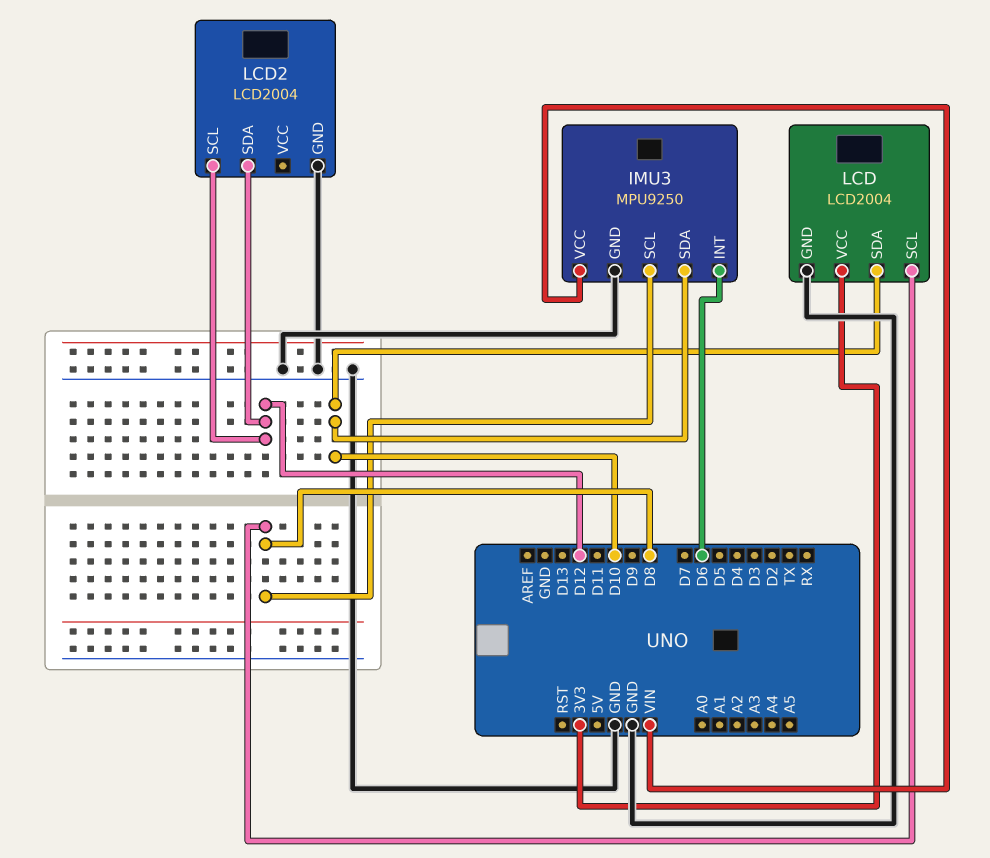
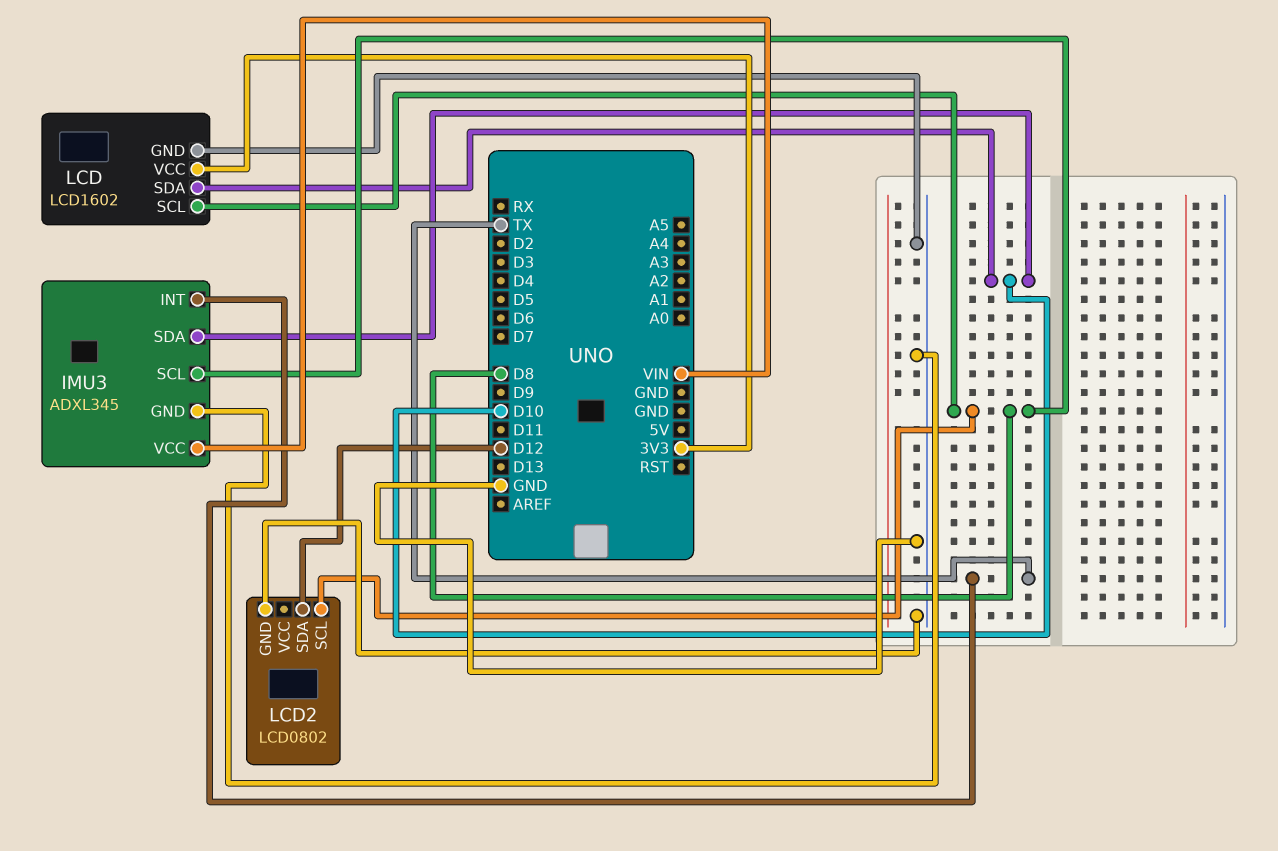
IMU3: MPU9250 -> ADXL345
IMU3 pin INT: D6 -> TX
LCD: LCD2004 -> LCD1602
LCD2: LCD2004 -> LCD0802
LCD2 pin SCL: D12 -> D8

